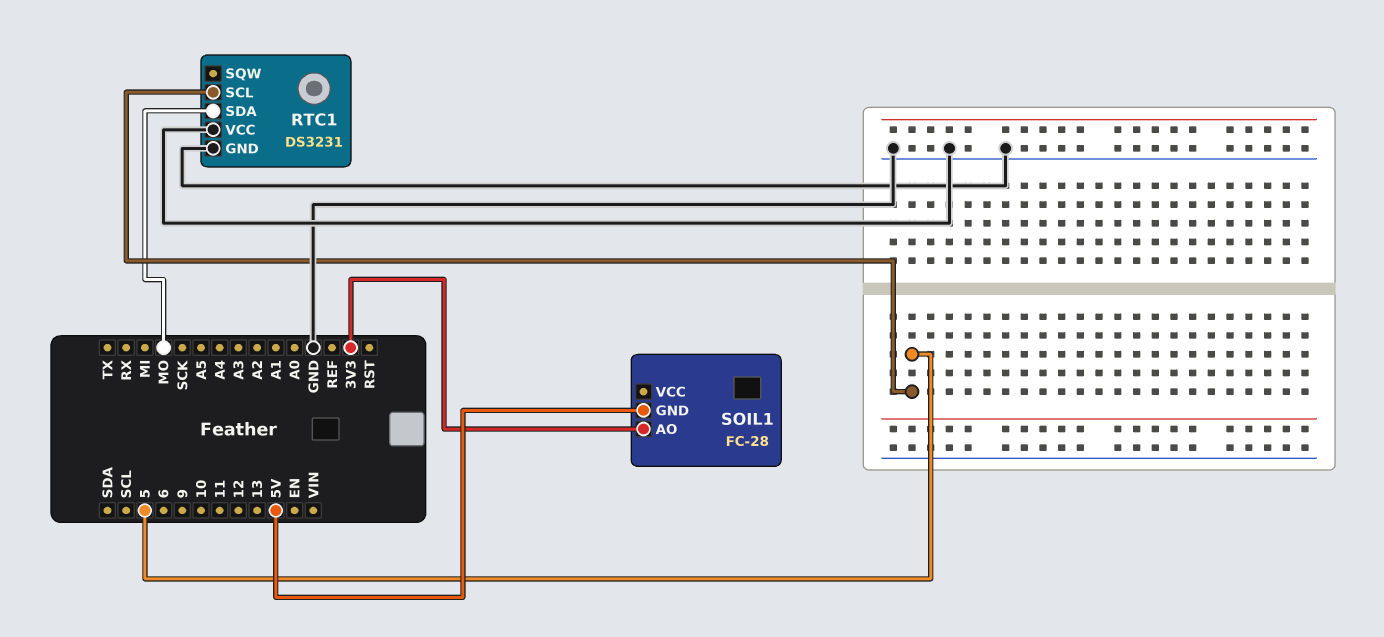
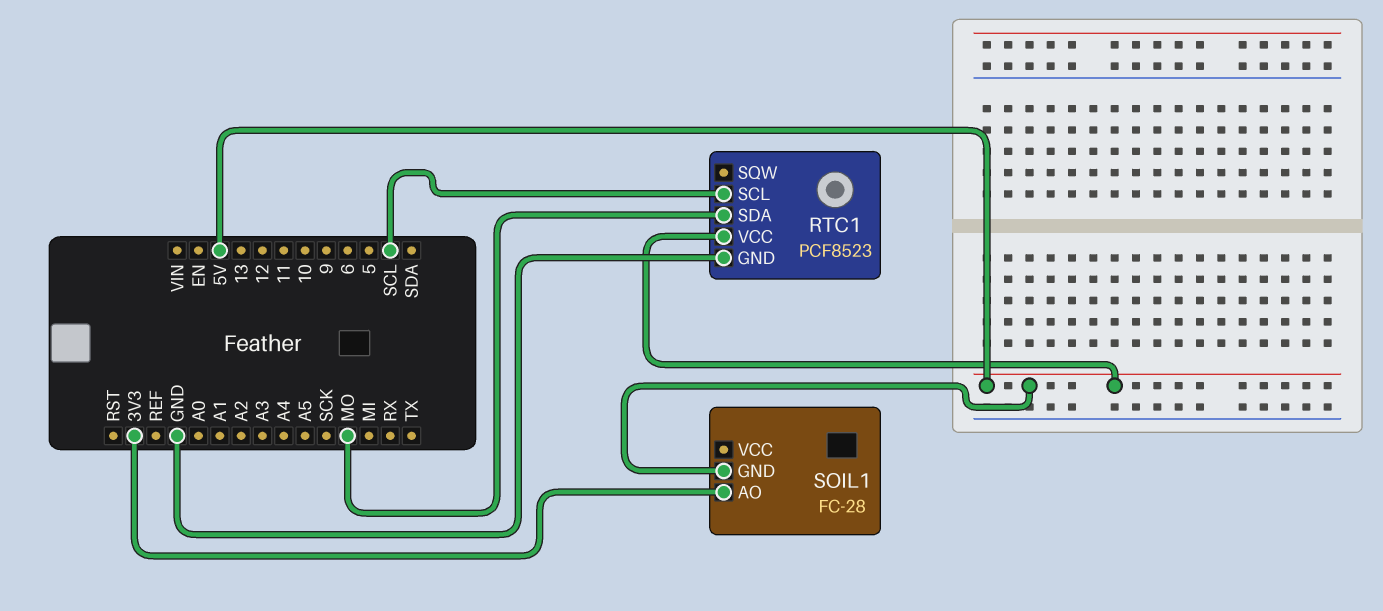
RTC1: DS3231 -> PCF8523
RTC1 pin SCL: 5 -> SCL
RTC1 pin VCC: GND -> 5V

